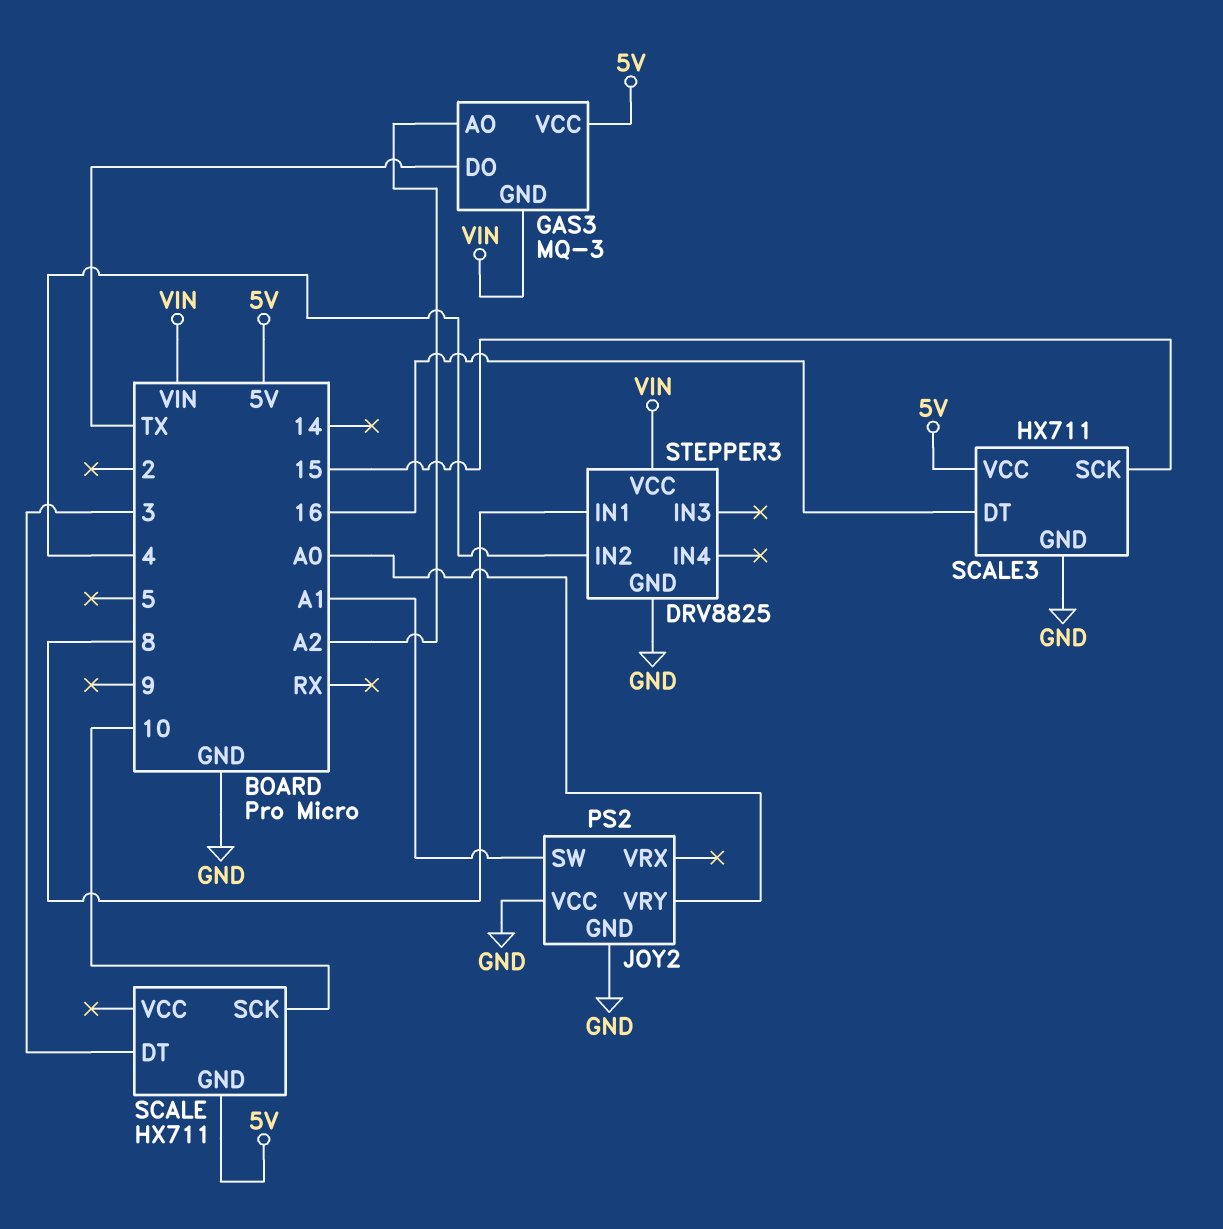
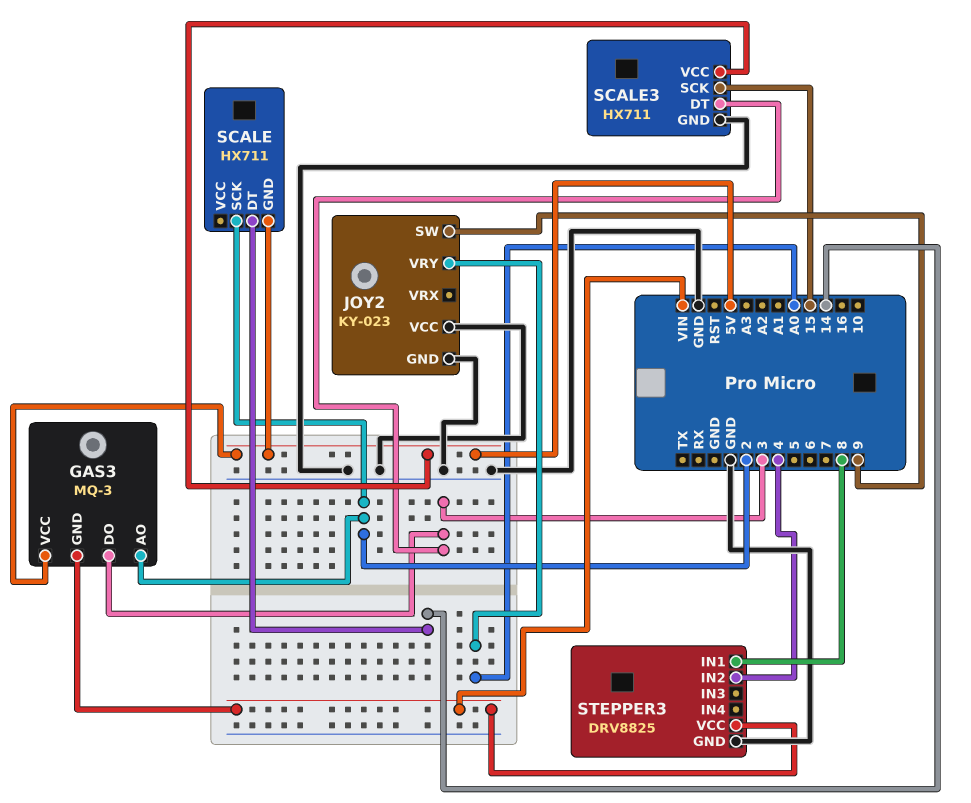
GAS3 pin AO: A2 -> 2
GAS3 pin DO: TX -> 3
JOY2: PS2 -> KY-023
JOY2 pin SW: A1 -> 9
SCALE pin DT: 3 -> 14
SCALE pin SCK: 10 -> 2
SCALE3 pin DT: 16 -> 3

